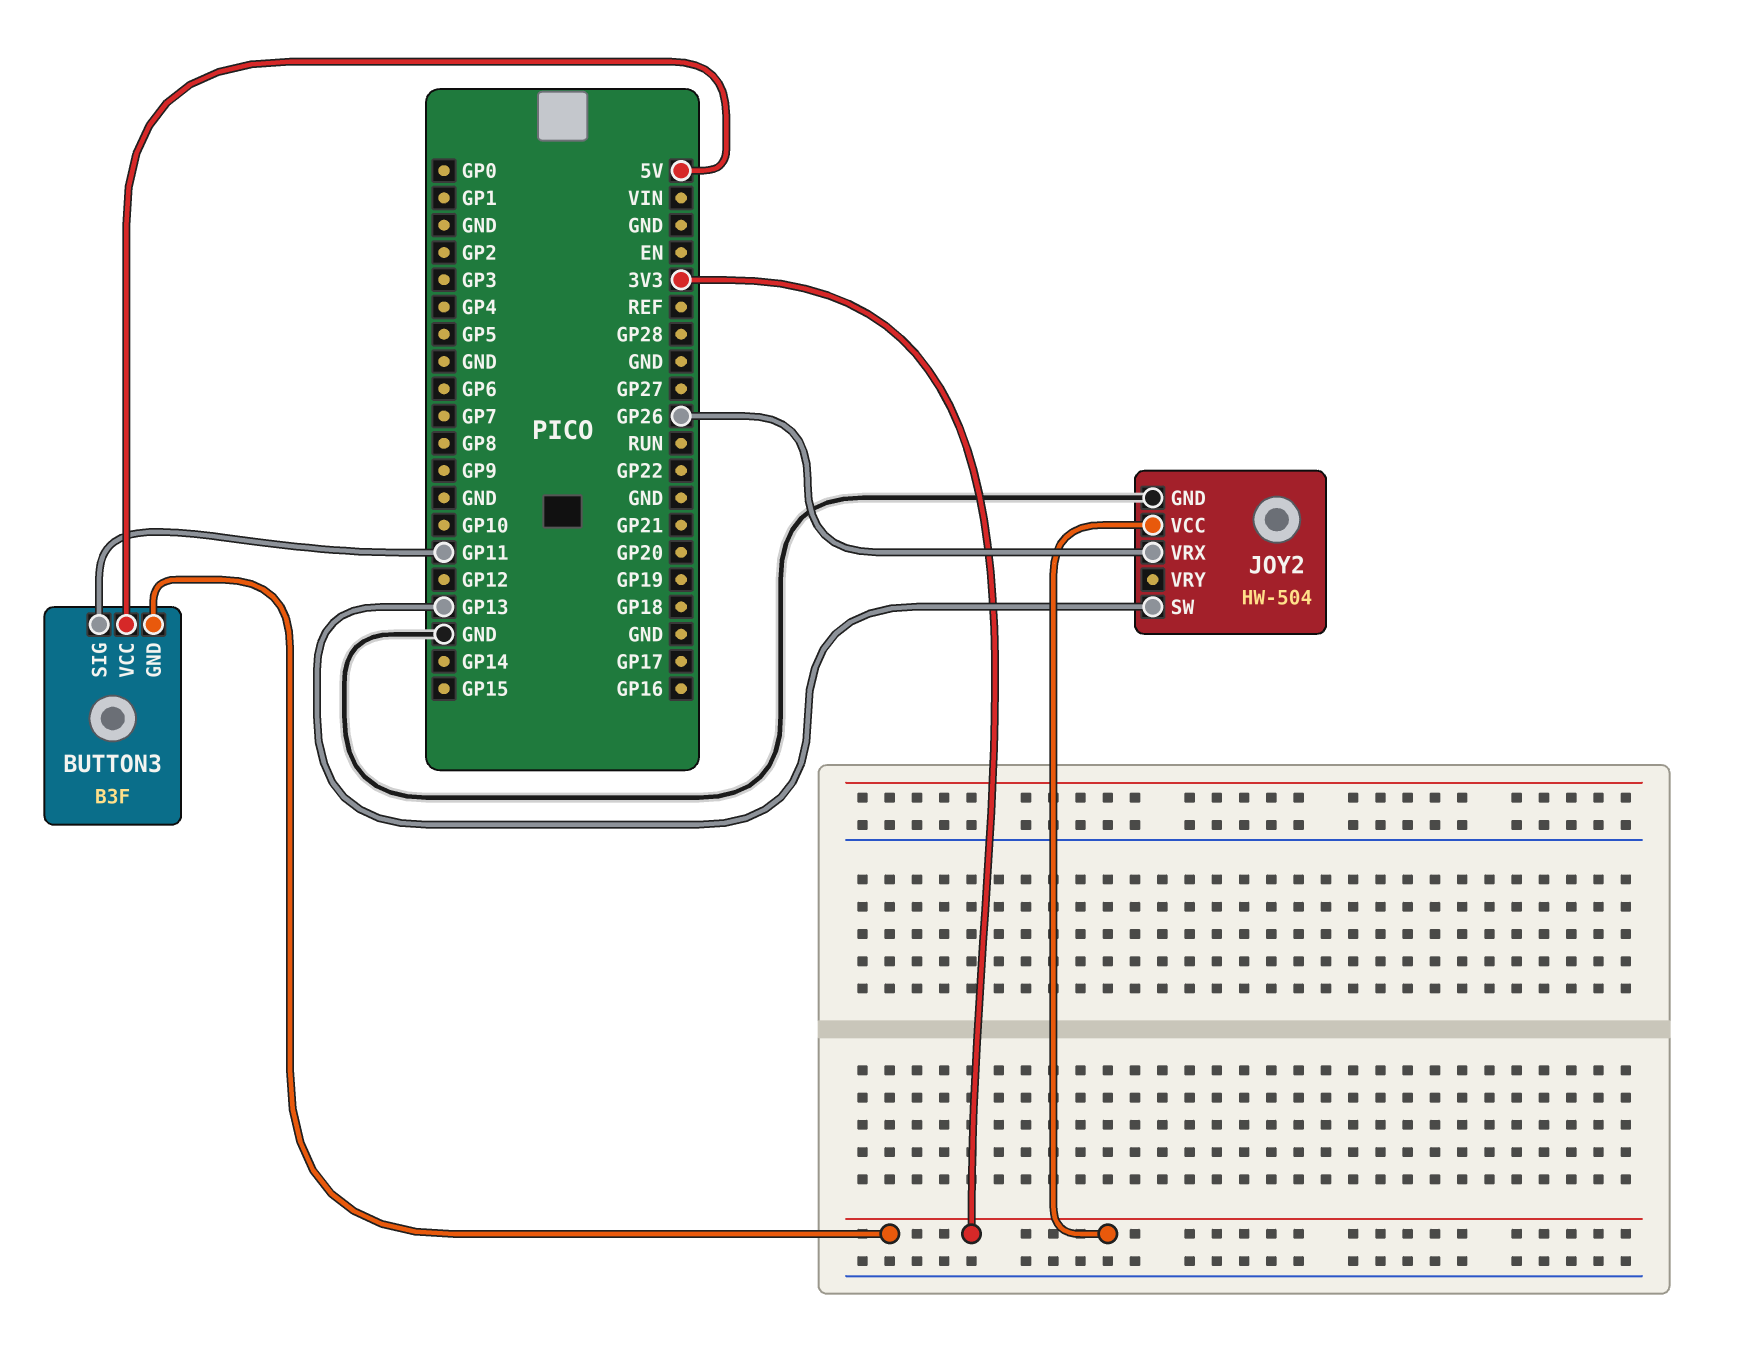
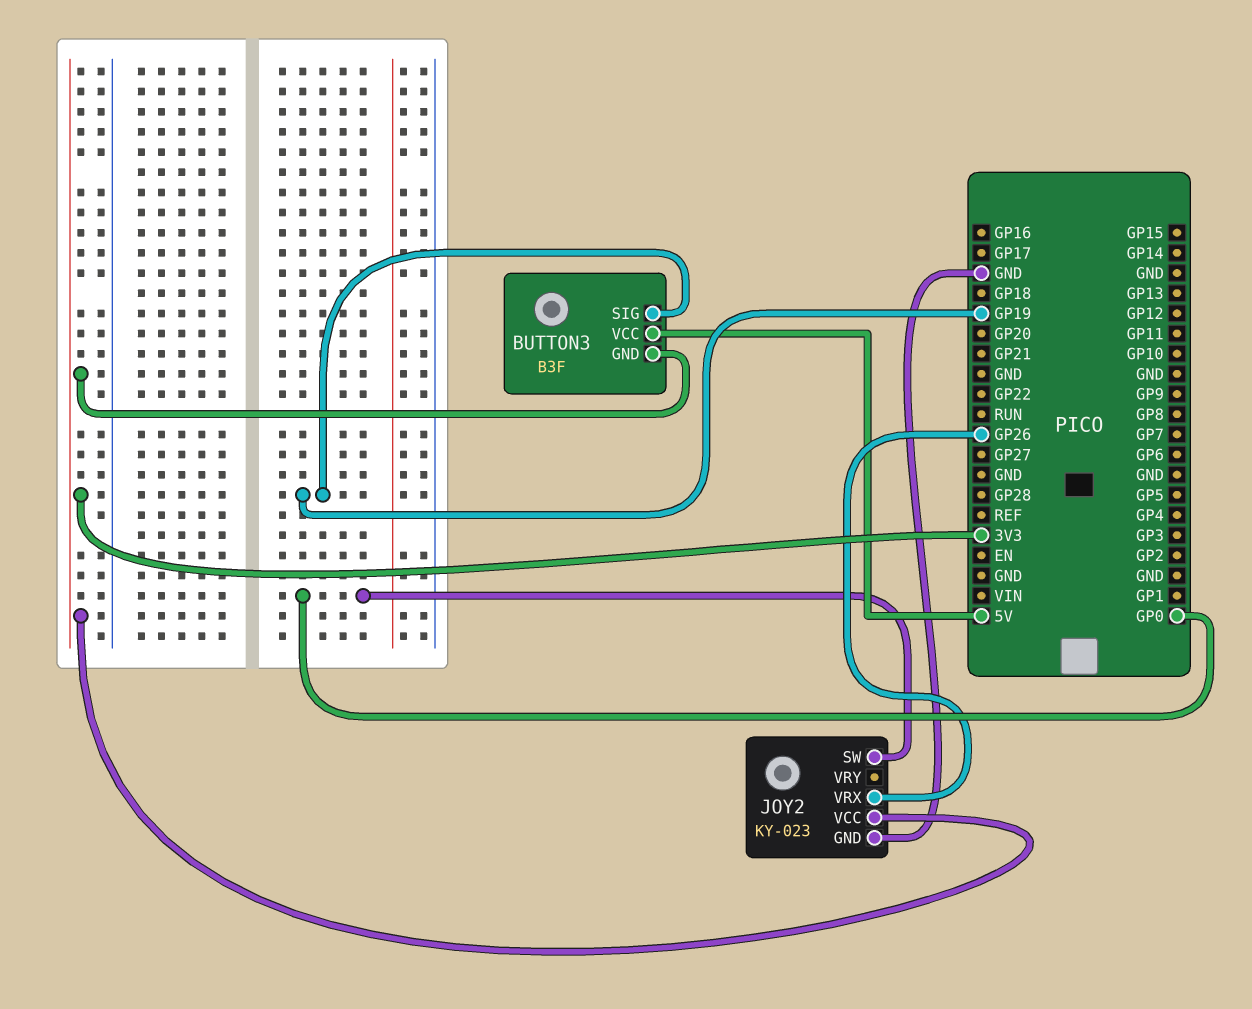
BUTTON3 pin SIG: GP11 -> GP19
JOY2: HW-504 -> KY-023
JOY2 pin SW: GP13 -> GP0

